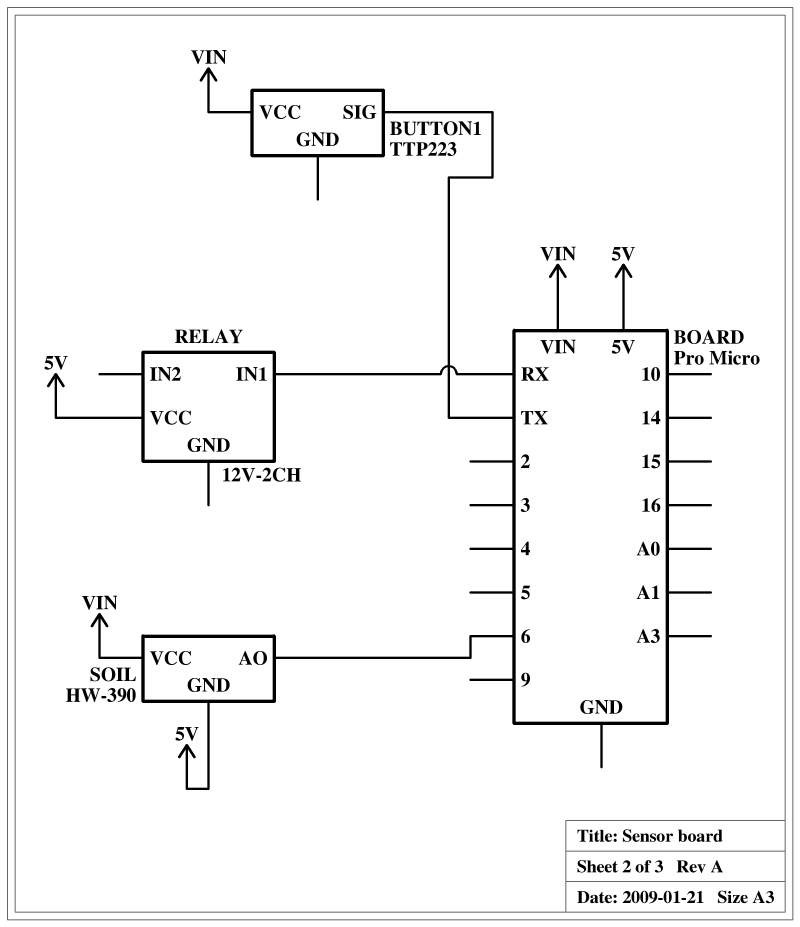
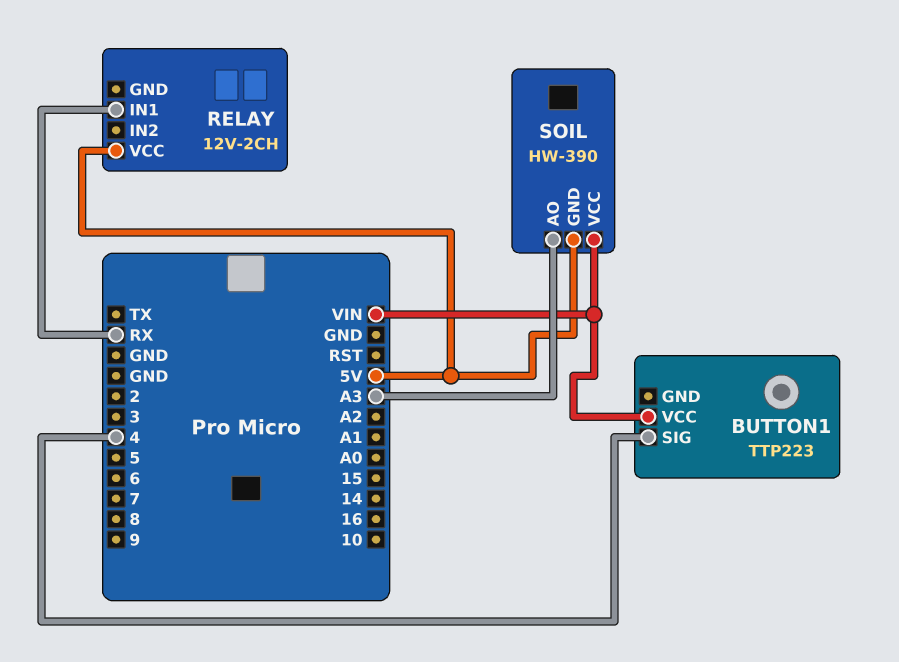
BUTTON1 pin SIG: TX -> 4
SOIL pin AO: 6 -> A3

